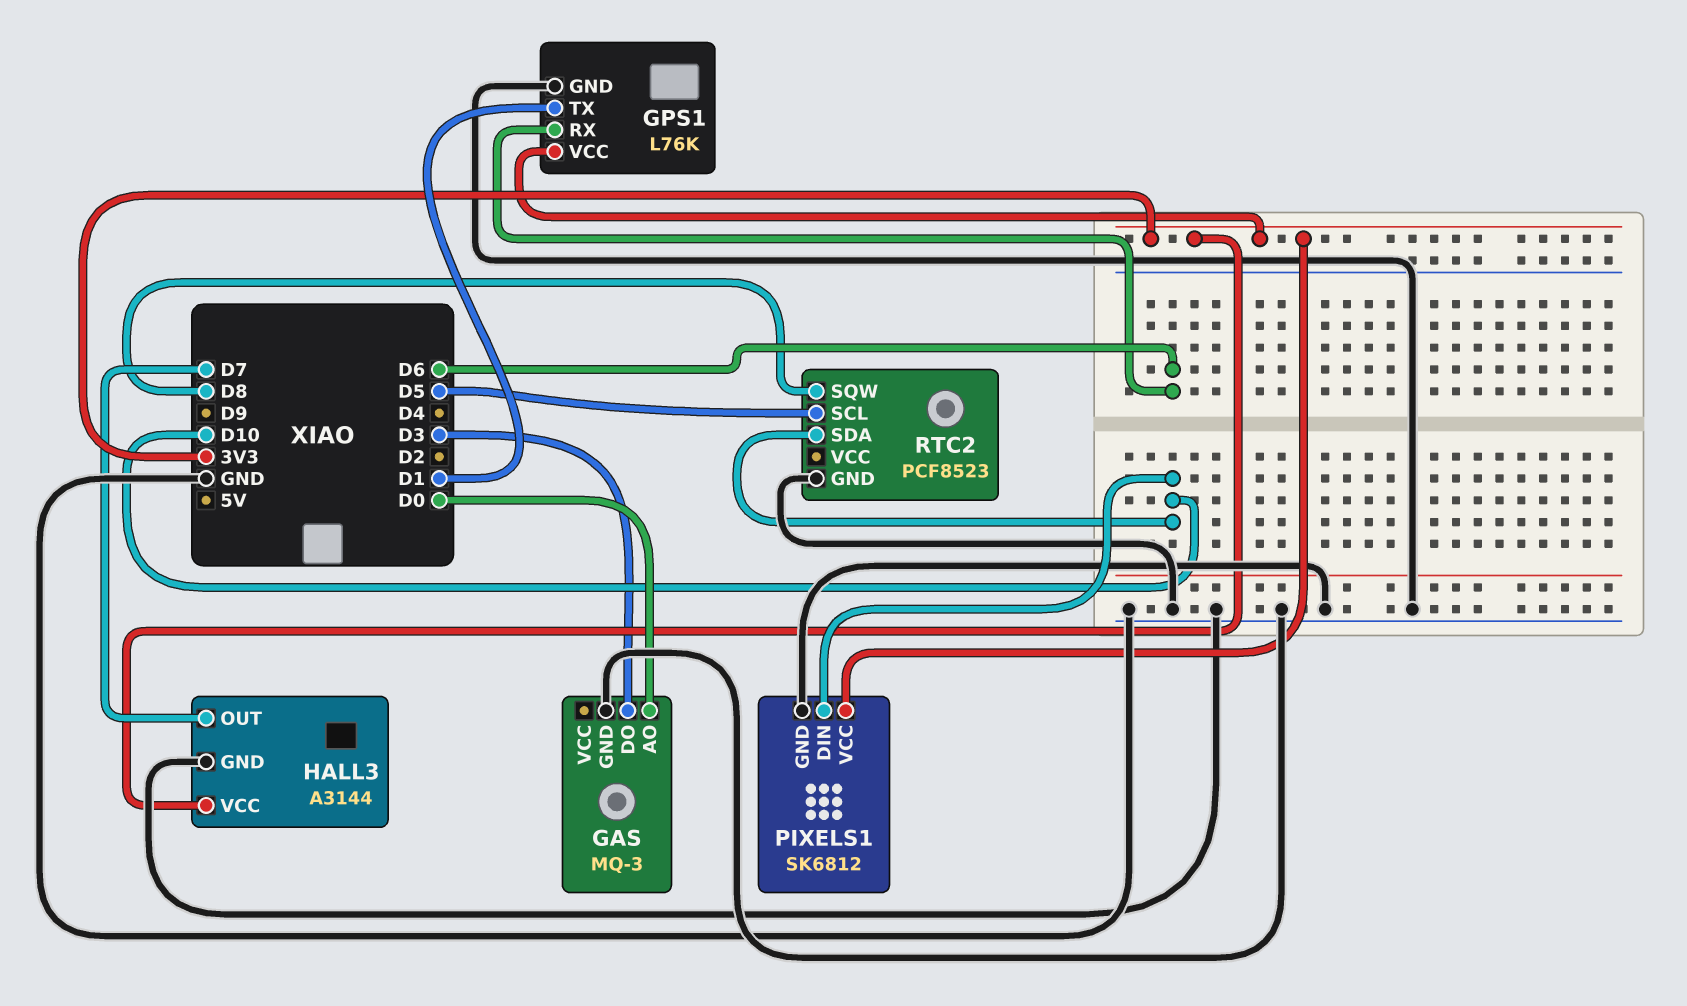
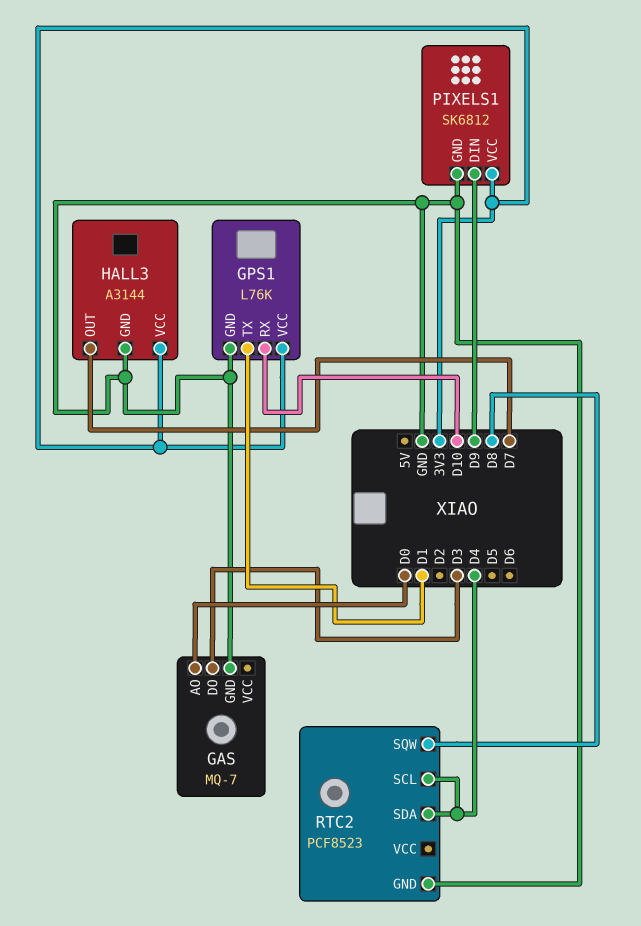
GAS: MQ-3 -> MQ-7
GPS1 pin RX: D6 -> D10
PIXELS1 pin DIN: D10 -> D9
RTC2 pin SCL: D5 -> D4
RTC2 pin SDA: D10 -> D4

